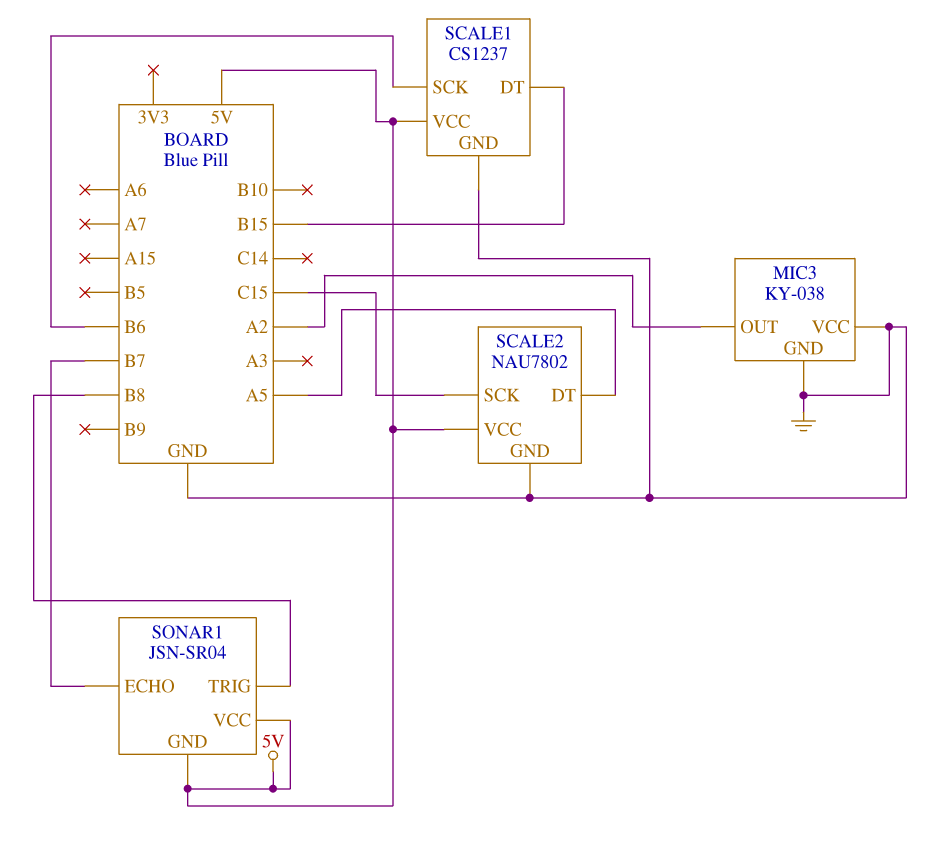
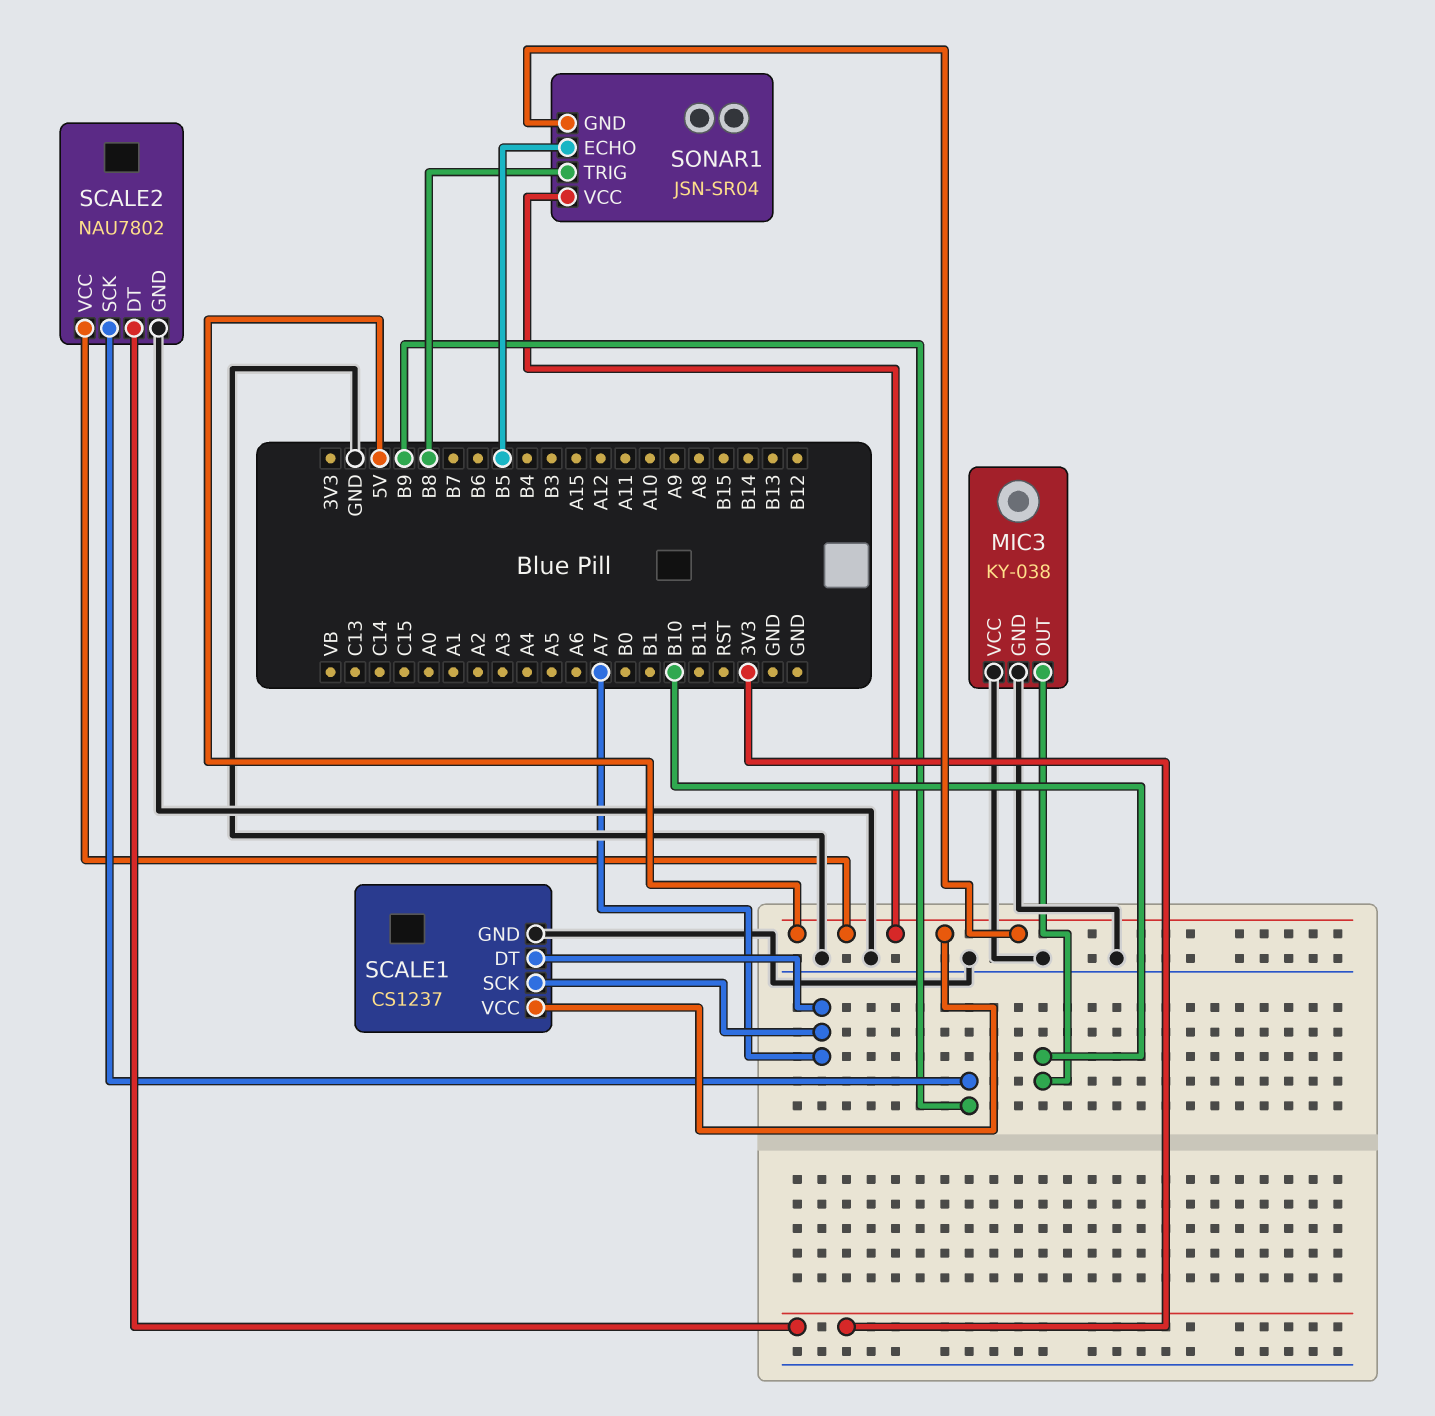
MIC3 pin OUT: A2 -> B10
SCALE1 pin DT: B15 -> A7
SCALE1 pin SCK: B6 -> A7
SCALE2 pin DT: A5 -> 3V3
SCALE2 pin SCK: C15 -> B9
SONAR1 pin ECHO: B7 -> B5

